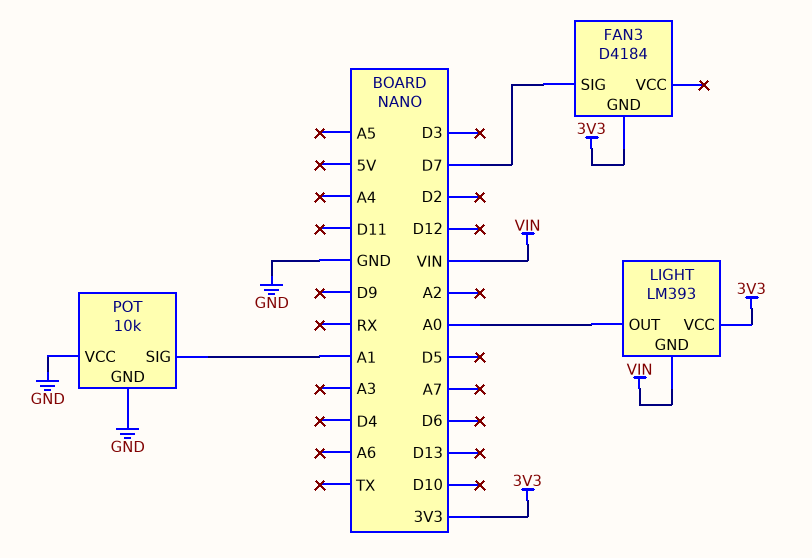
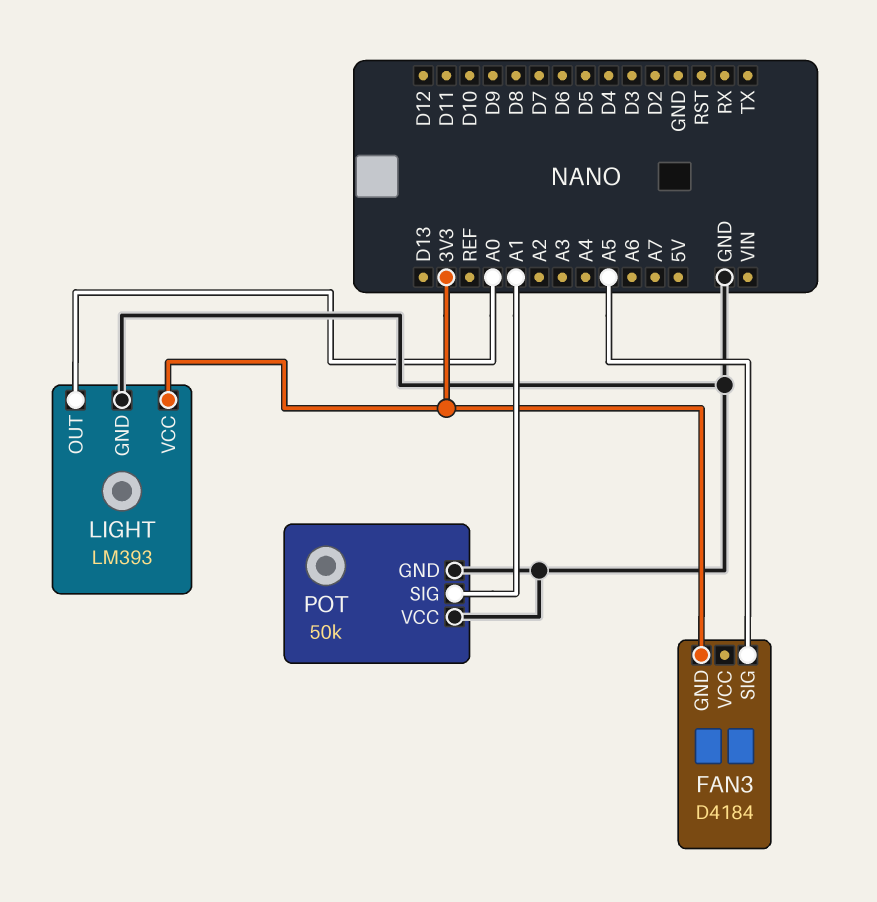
FAN3 pin SIG: D7 -> A5
LIGHT pin GND: VIN -> GND
POT: 10k -> 50k

